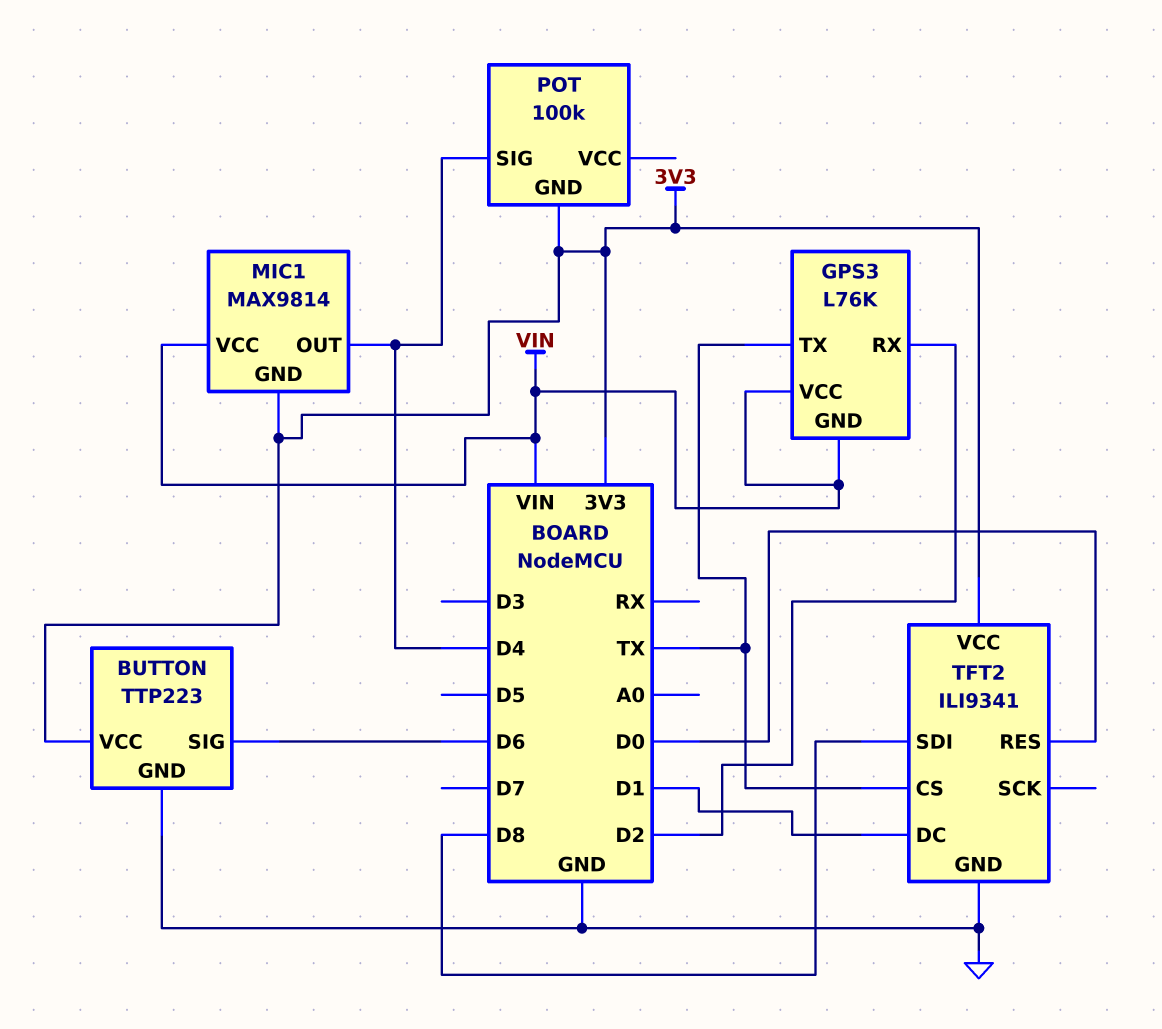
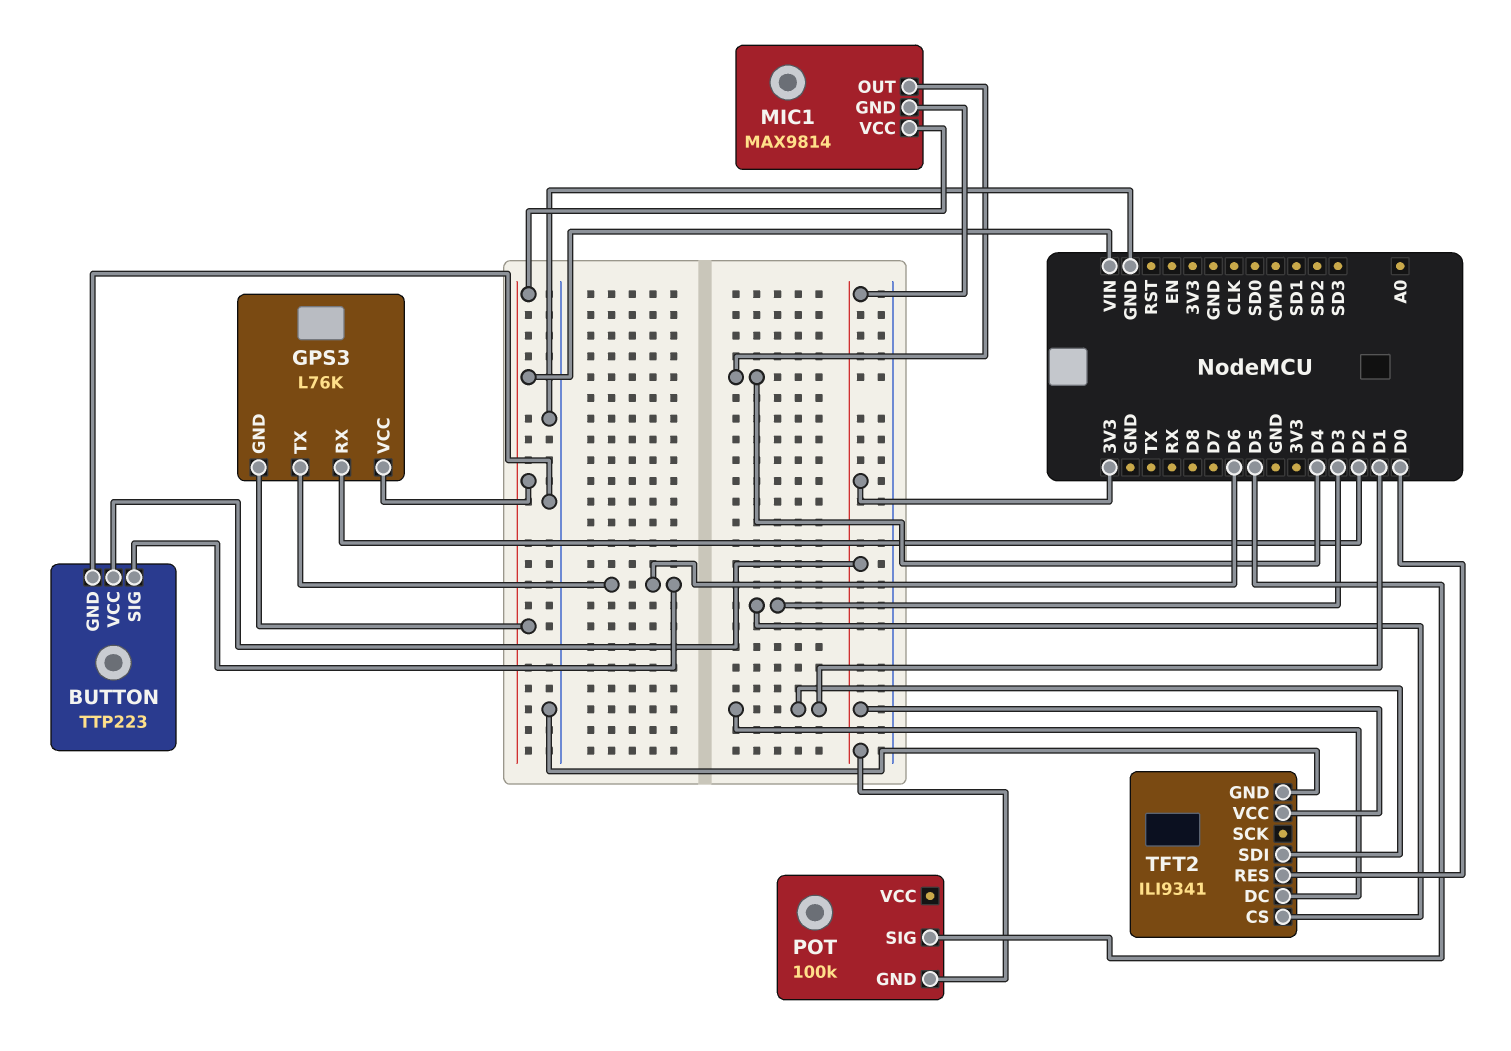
GPS3 pin TX: TX -> D6
POT pin SIG: D4 -> D5
TFT2 pin CS: TX -> D3
TFT2 pin SDI: D8 -> D1

